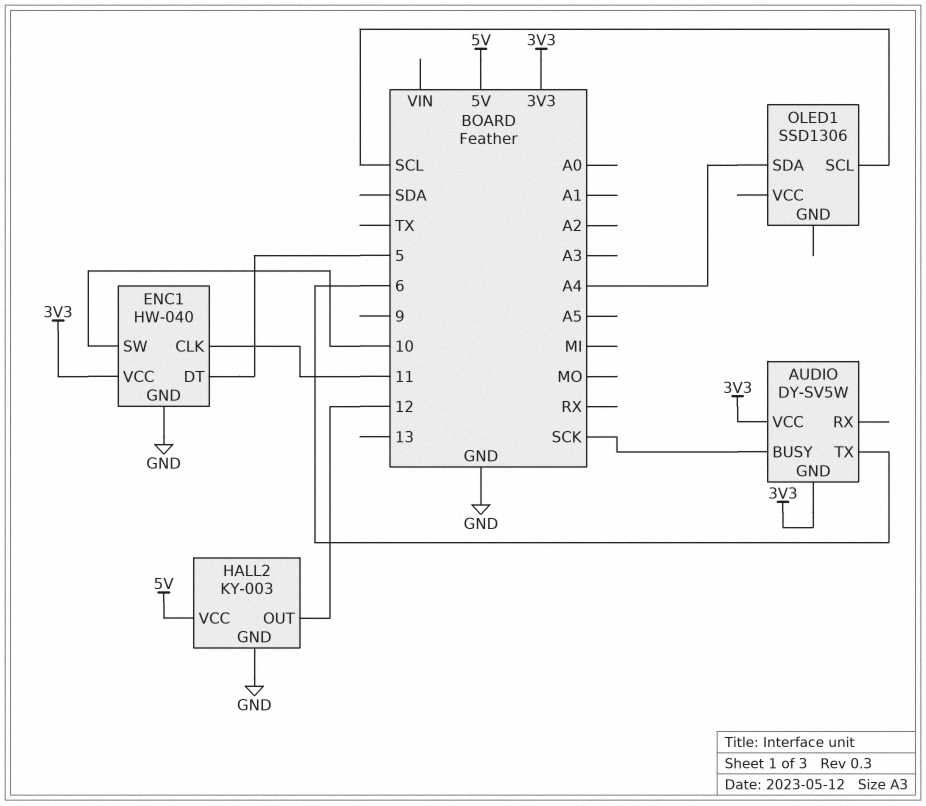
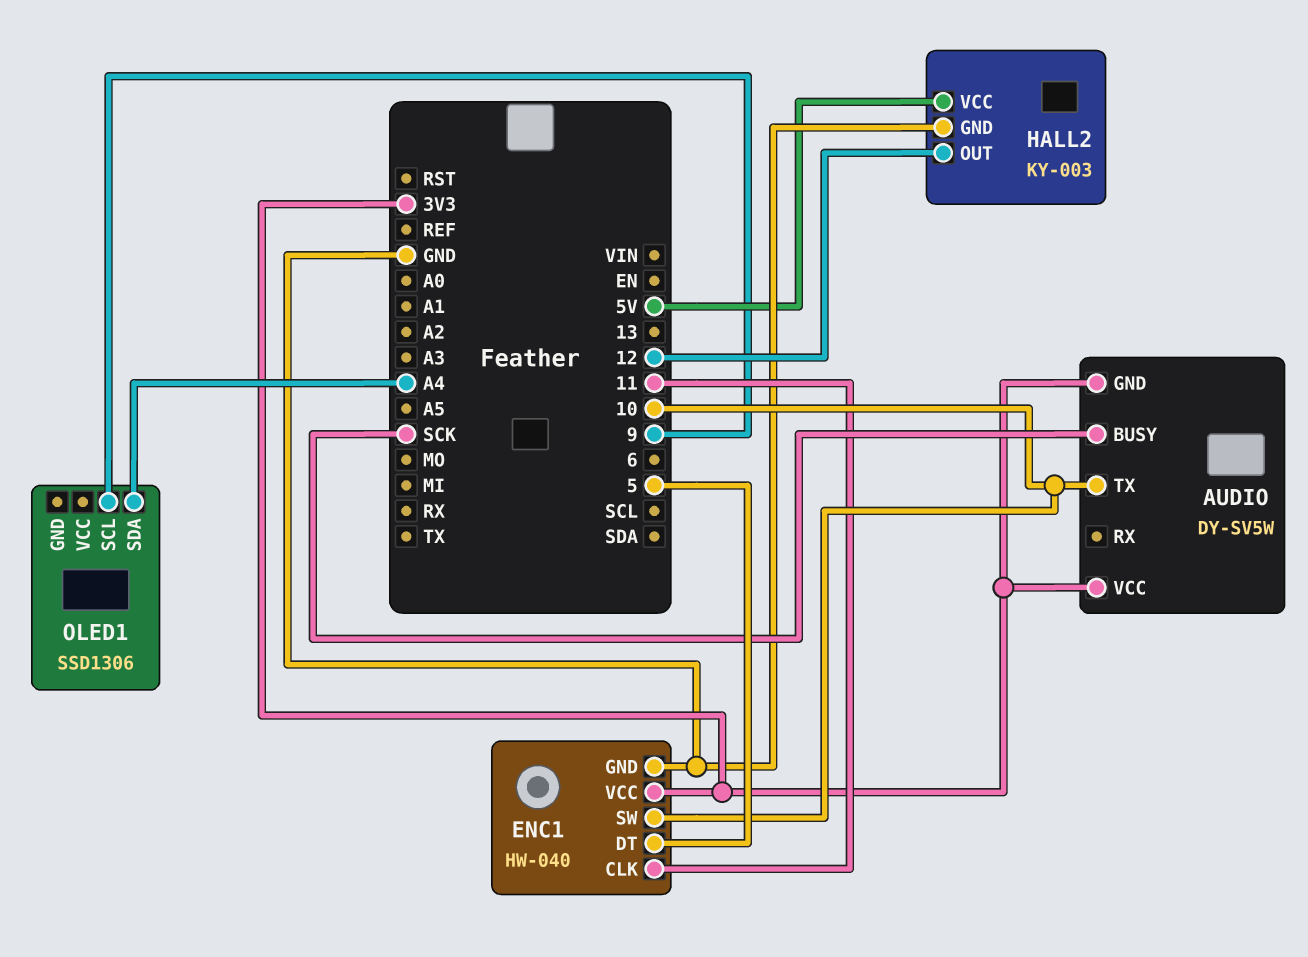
AUDIO pin TX: 6 -> 10
OLED1 pin SCL: SCL -> 9

